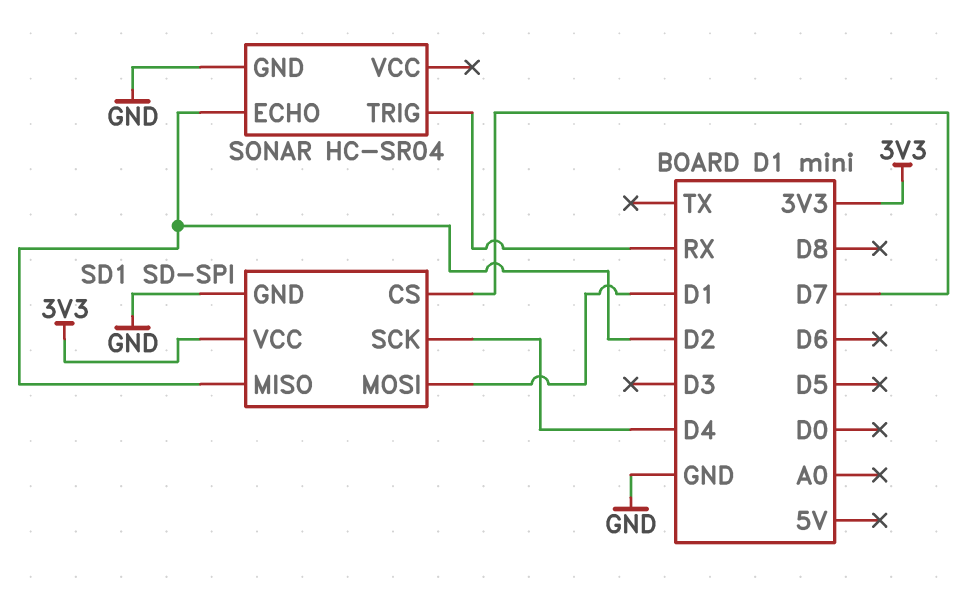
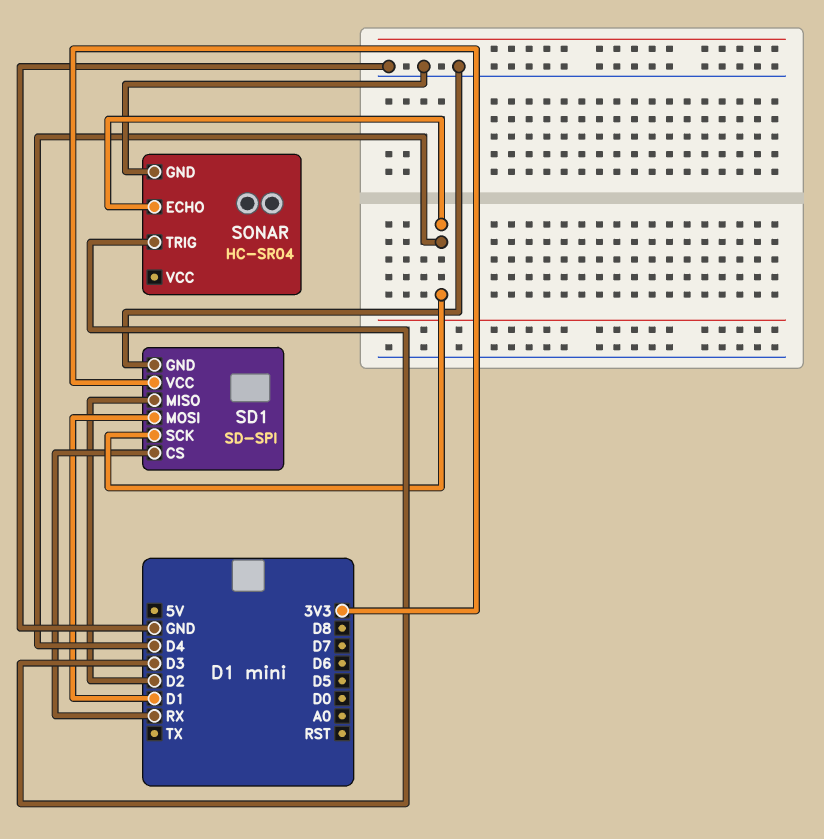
SD1 pin CS: D7 -> RX
SONAR pin ECHO: D2 -> D4
SONAR pin TRIG: RX -> D3

